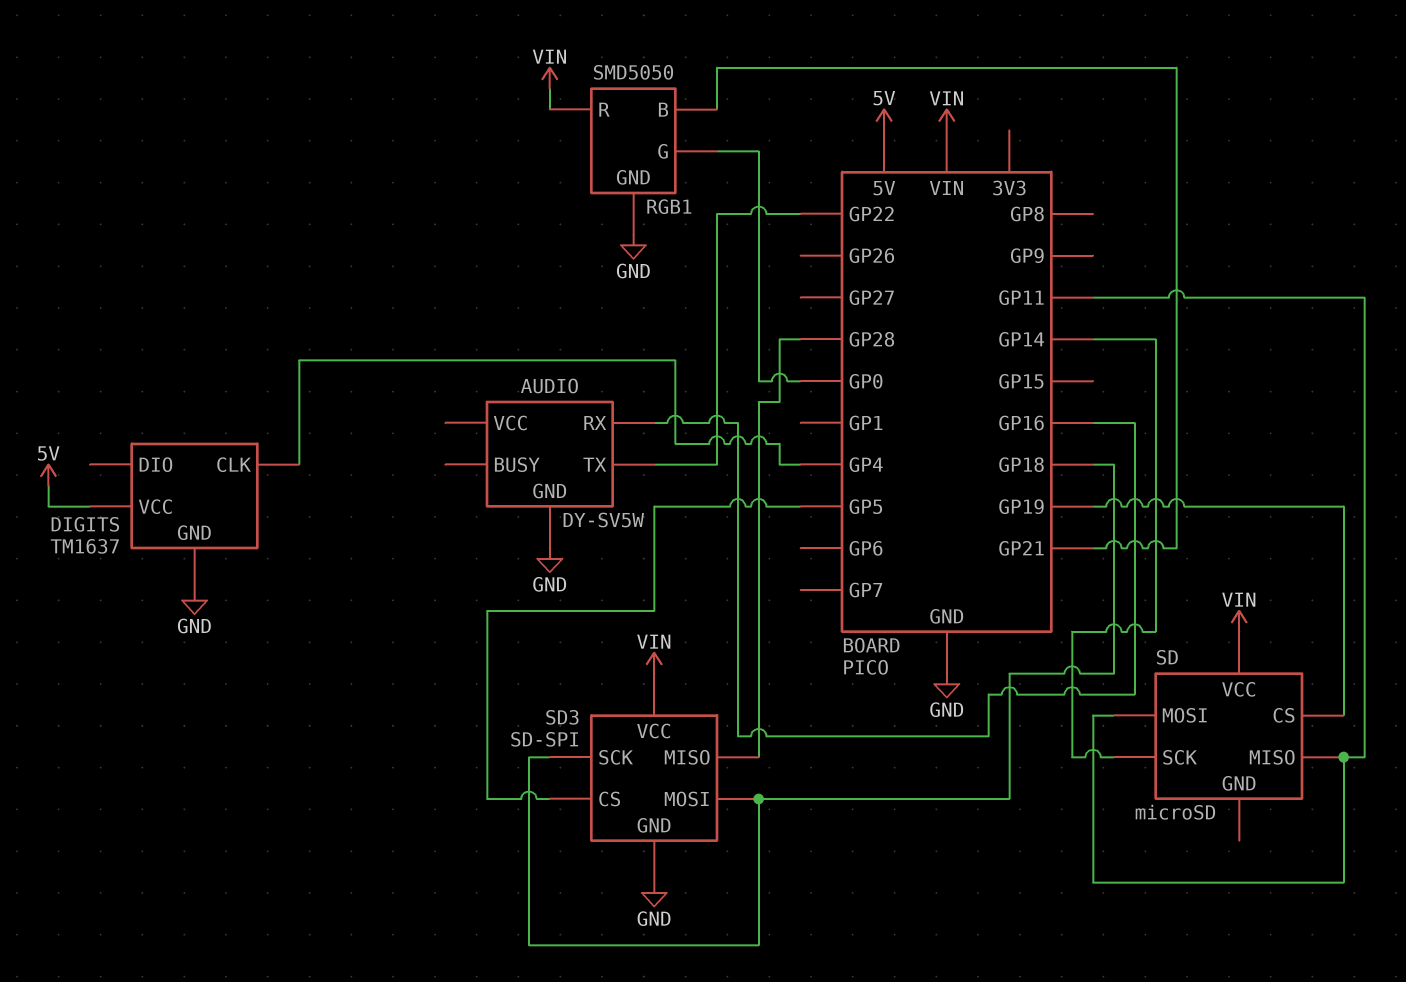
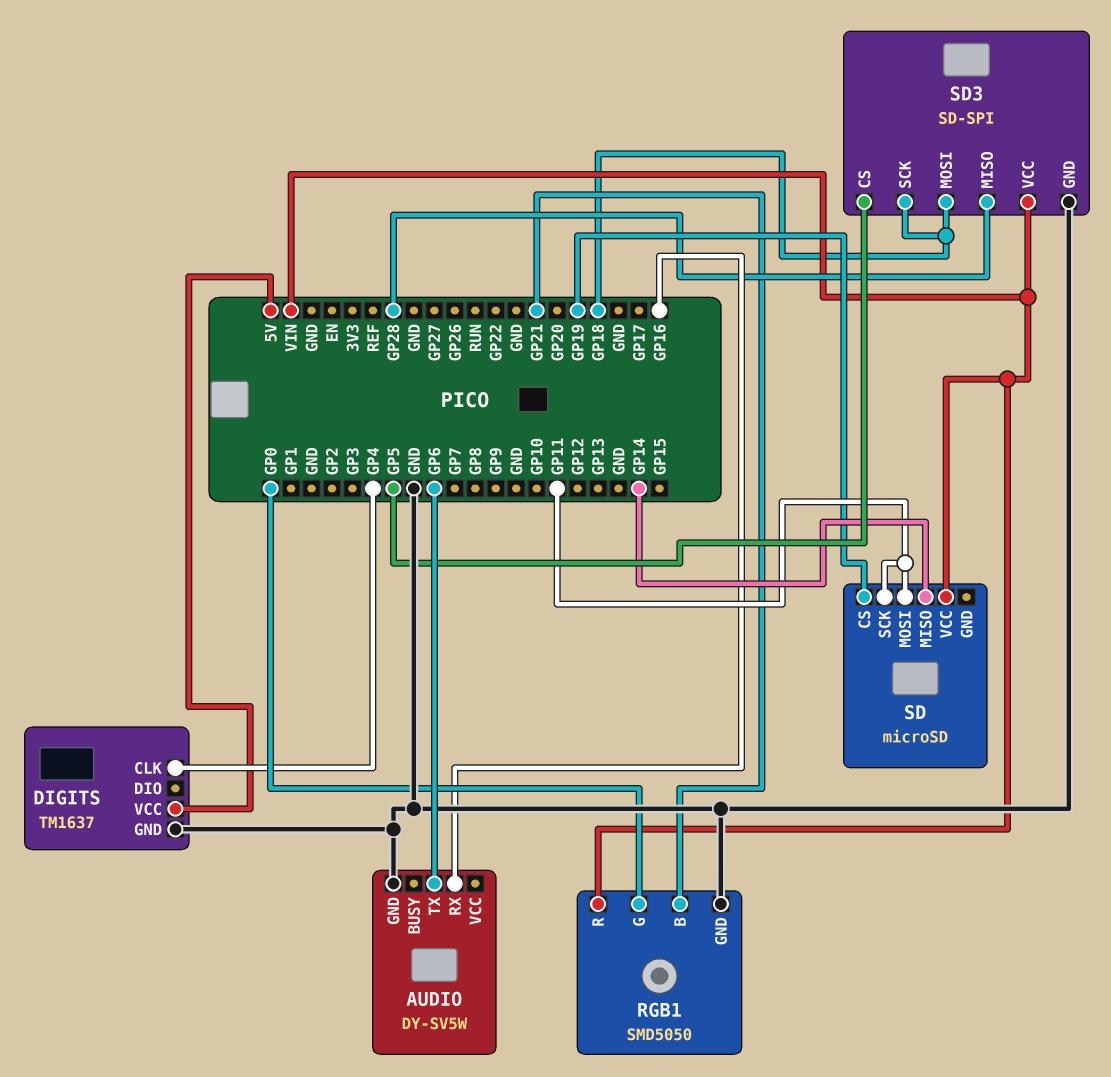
AUDIO pin TX: GP22 -> GP6
SD pin MISO: GP11 -> GP14
SD pin SCK: GP14 -> GP11

